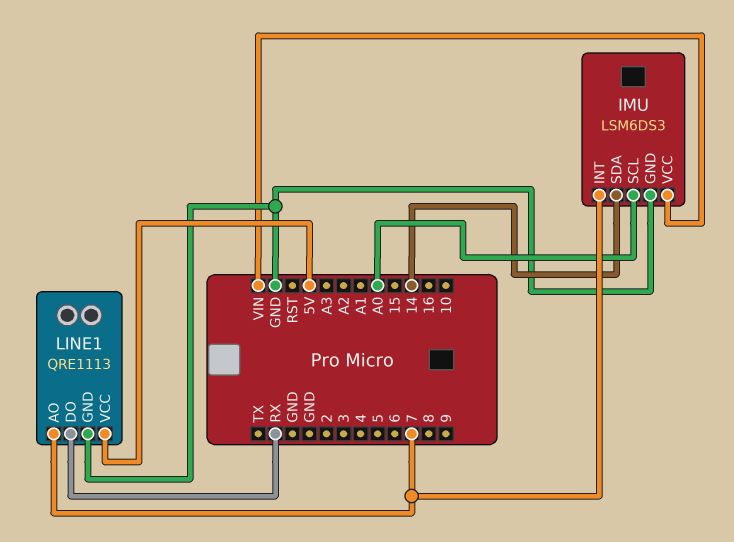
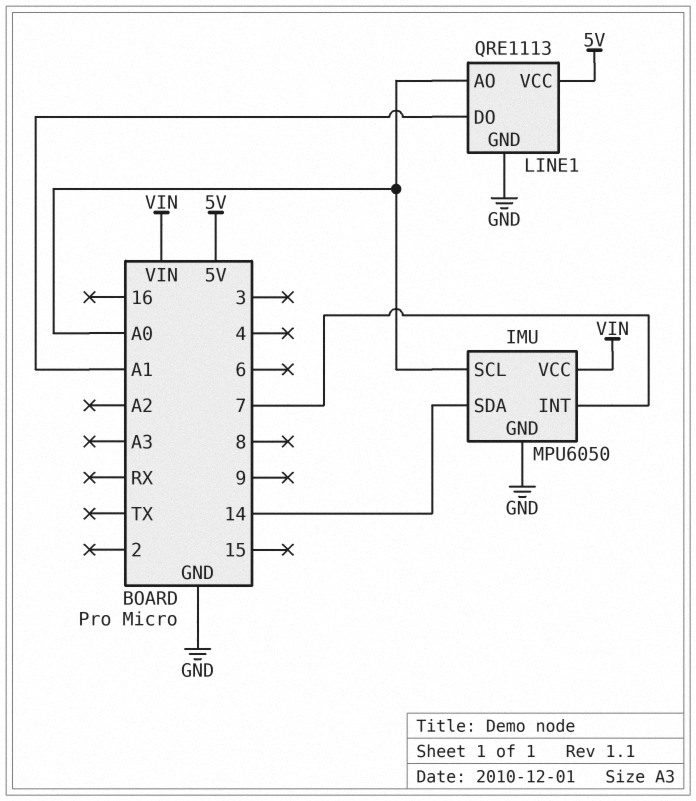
IMU: LSM6DS3 -> MPU6050
LINE1 pin AO: 7 -> A0
LINE1 pin DO: RX -> A1

